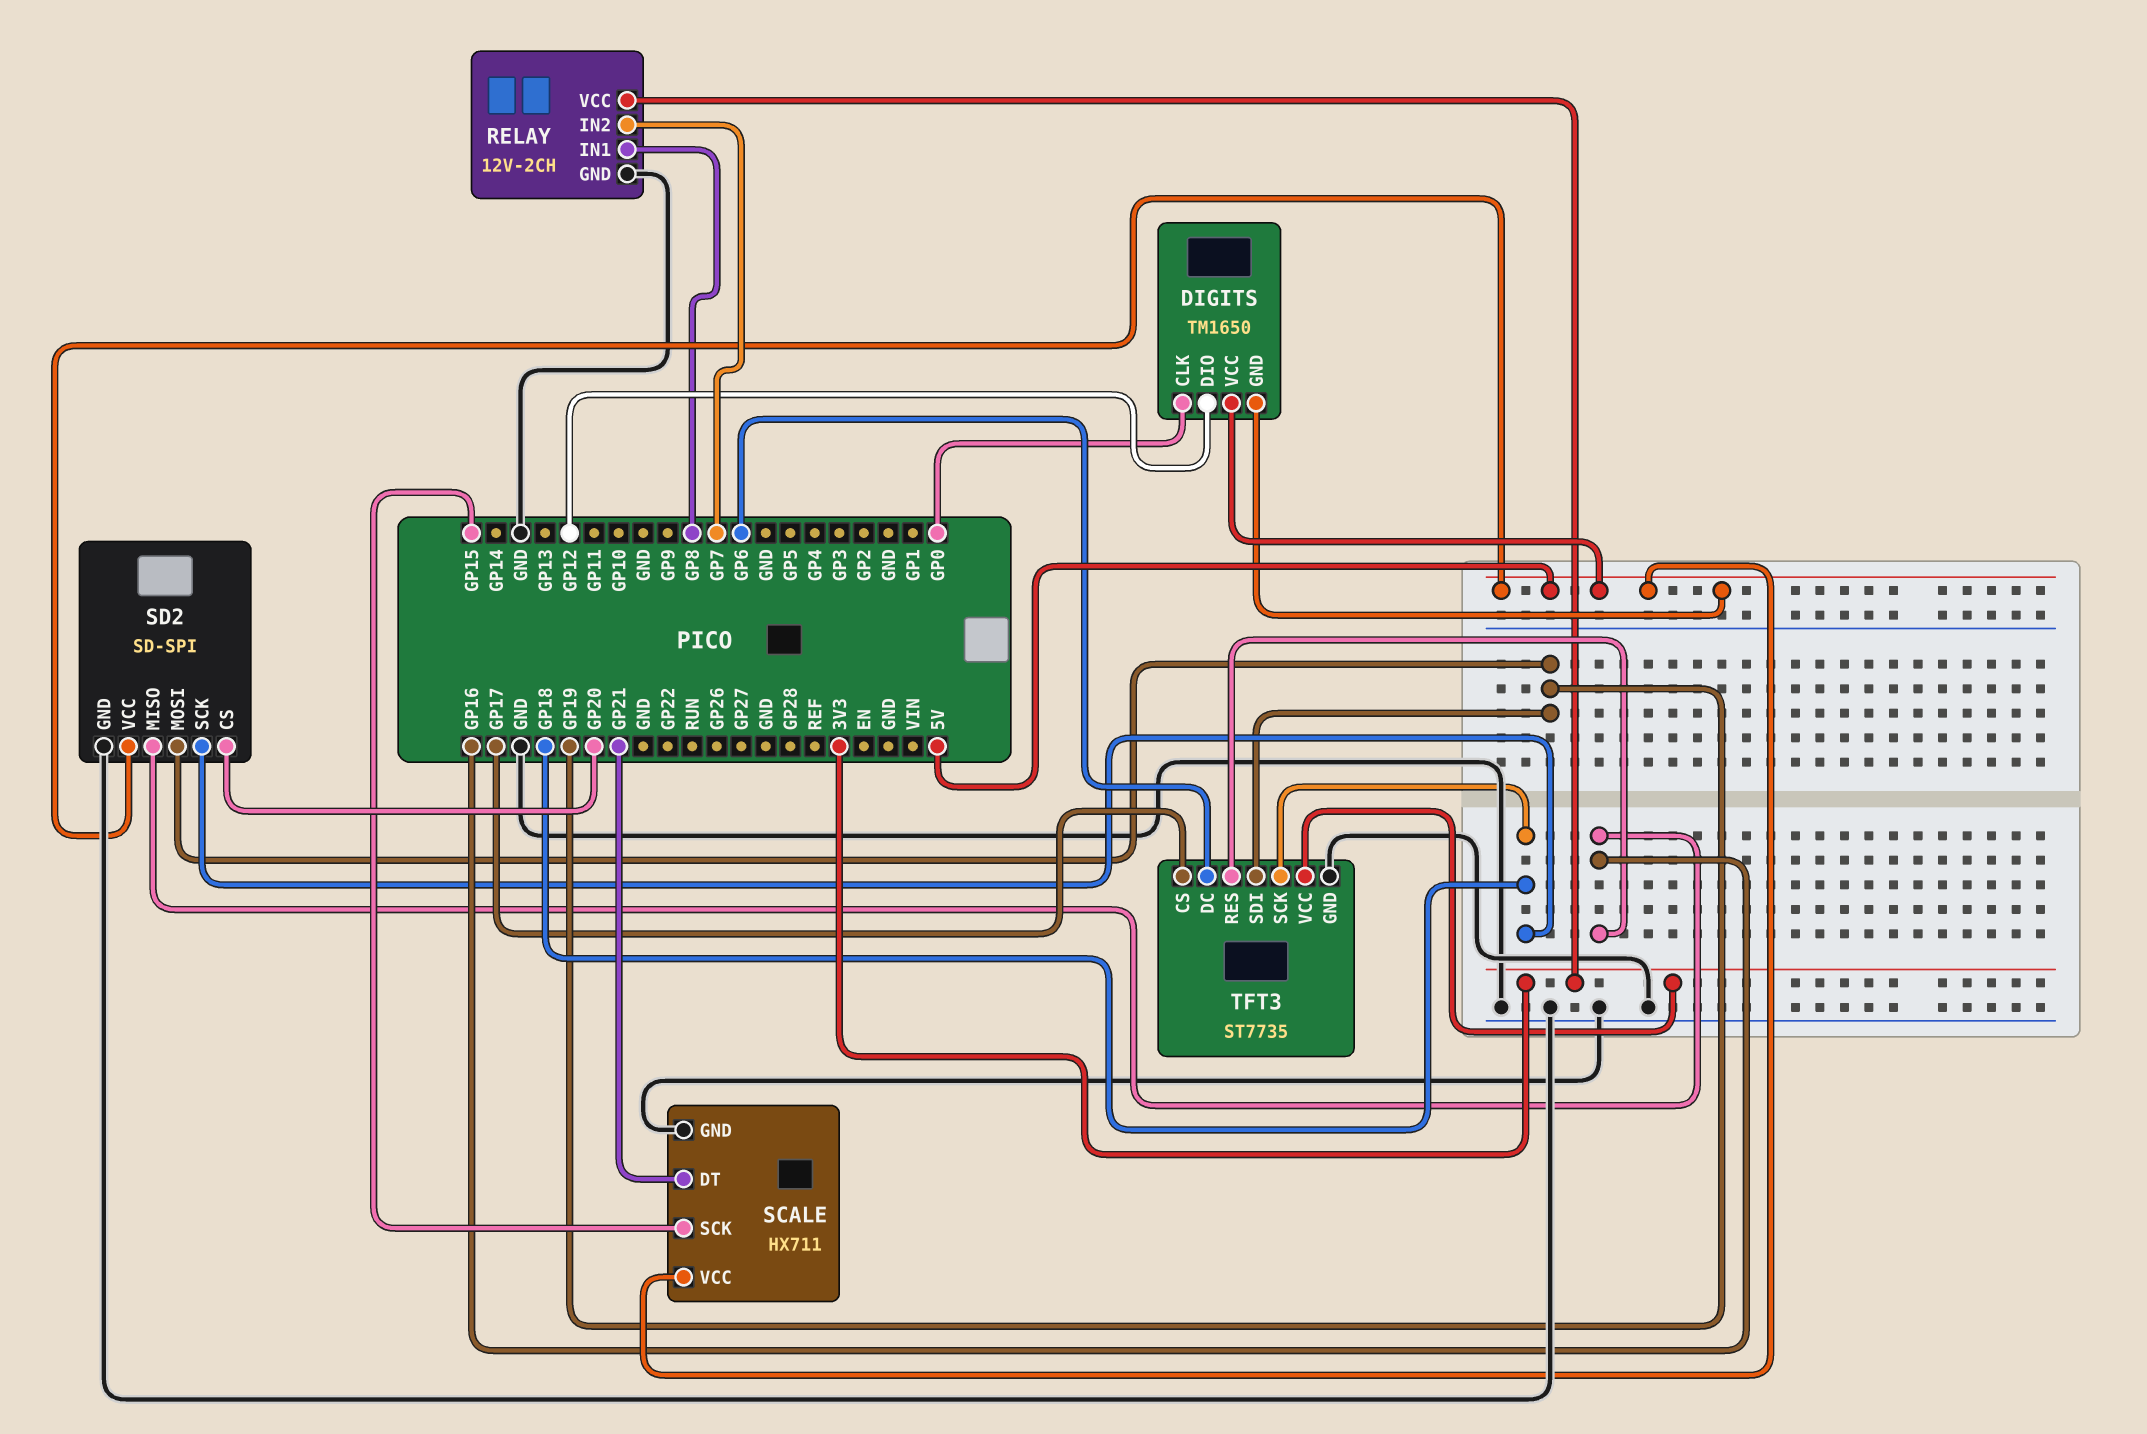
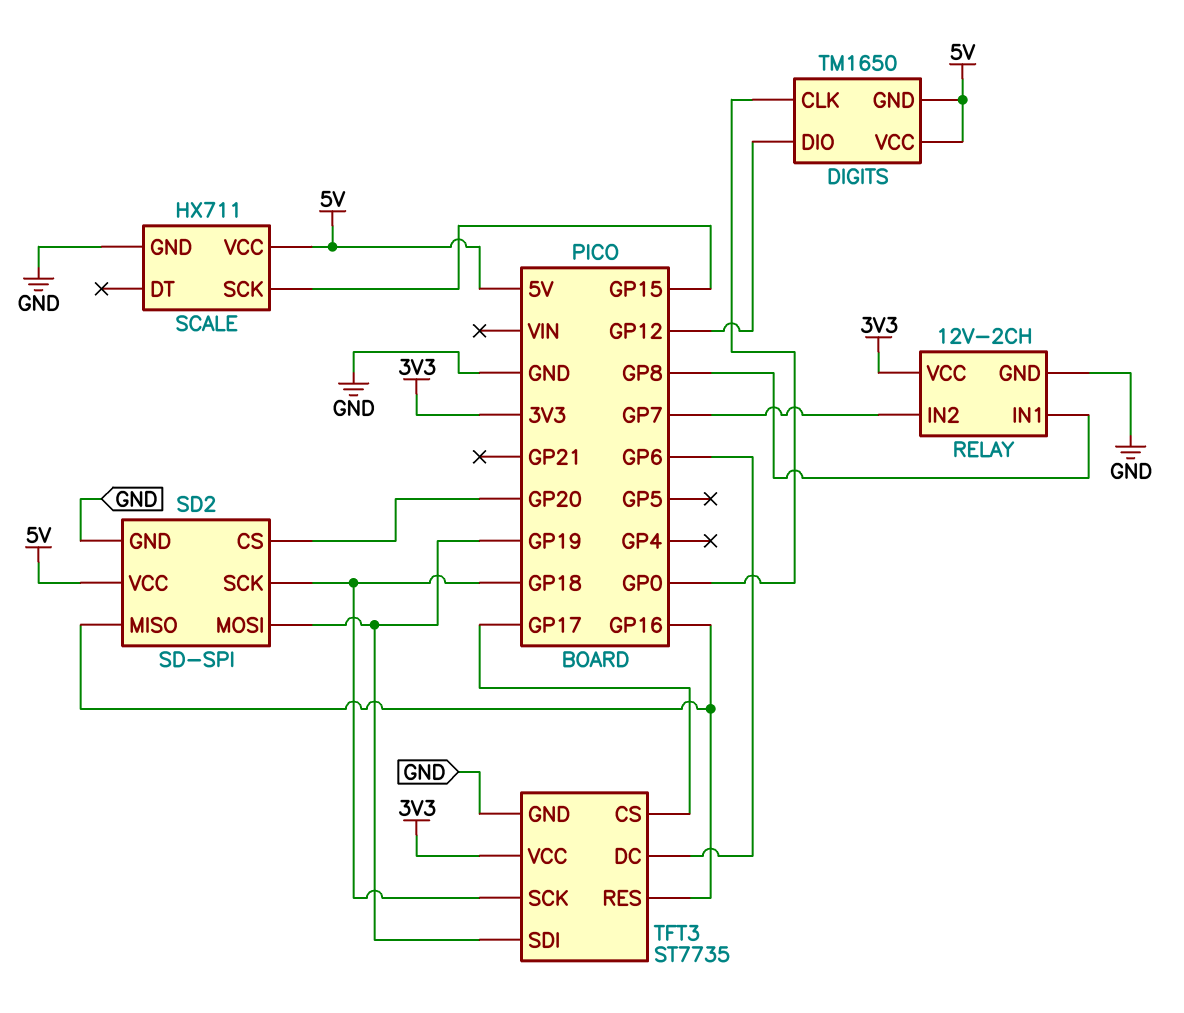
SCALE pin DT: GP21 -> none

